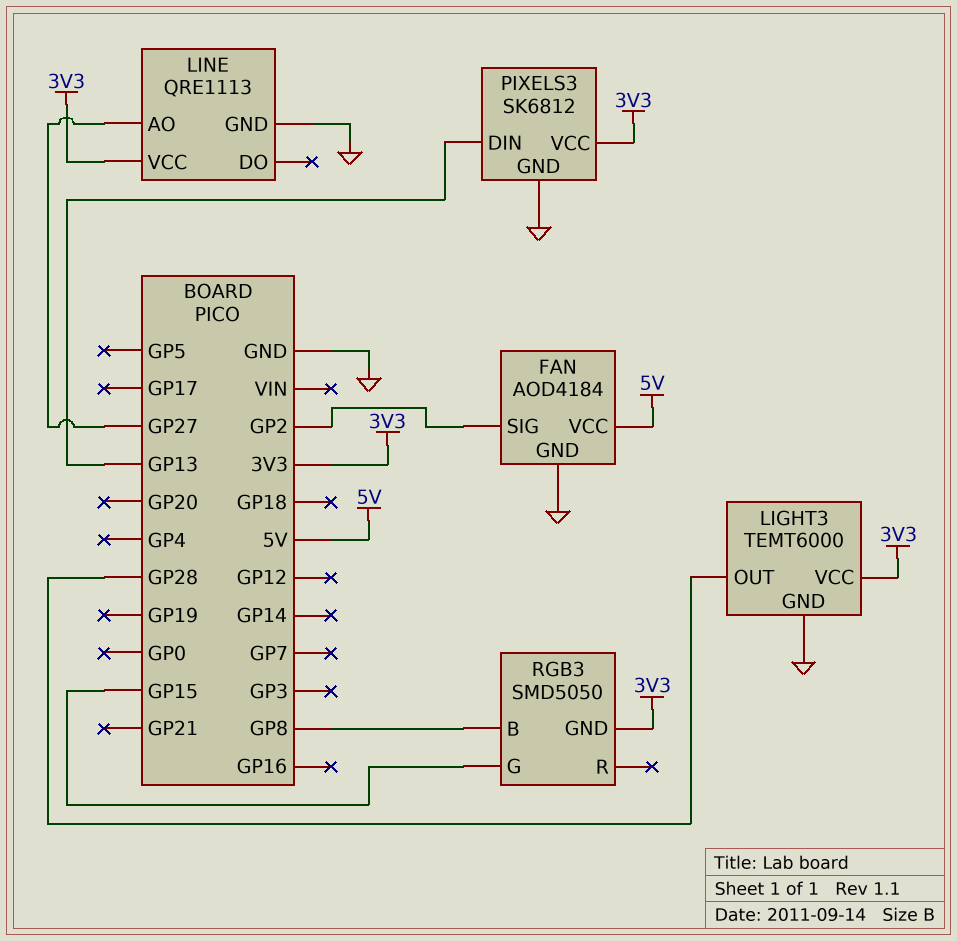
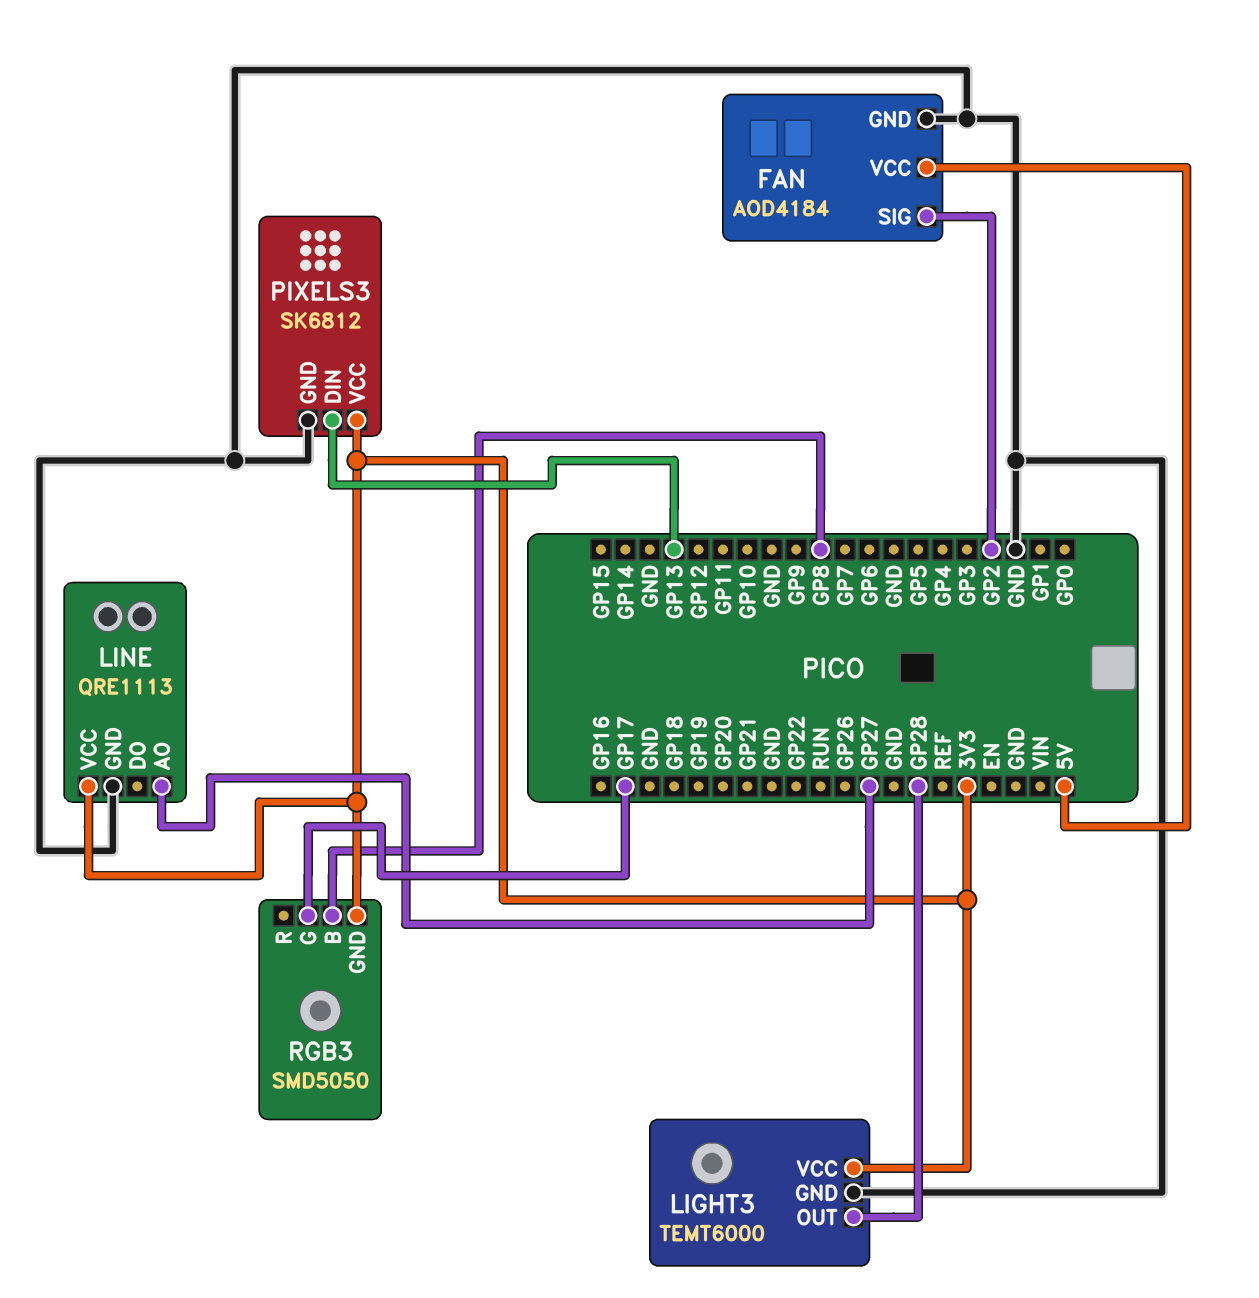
RGB3 pin G: GP15 -> GP17

